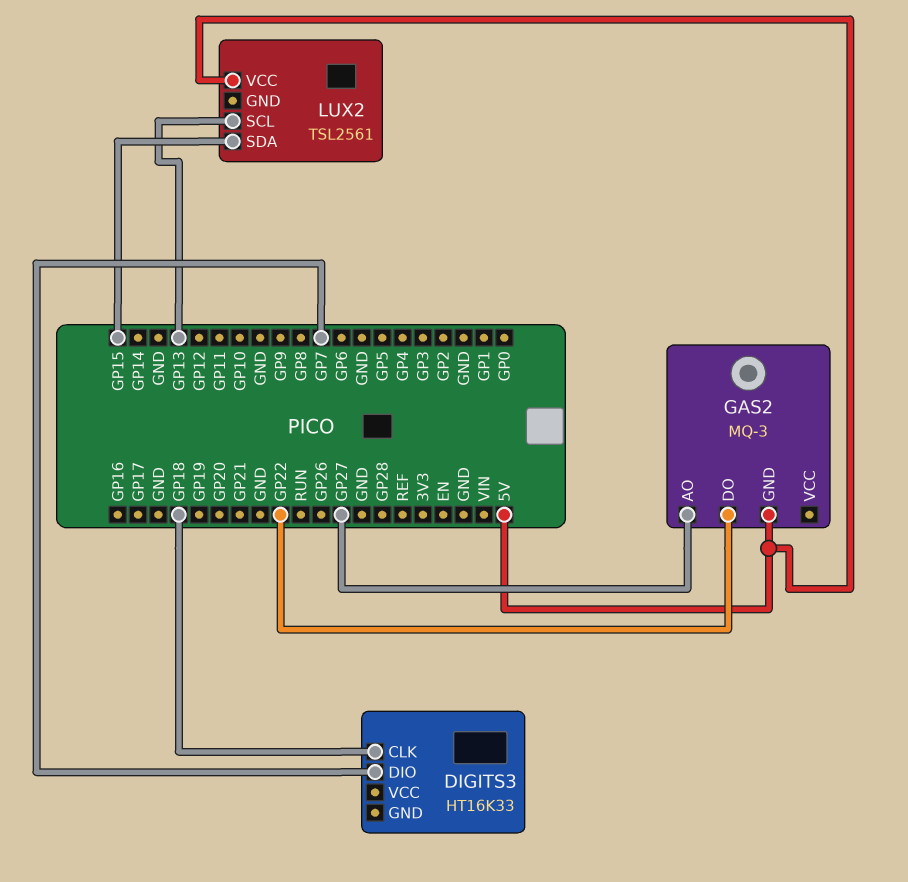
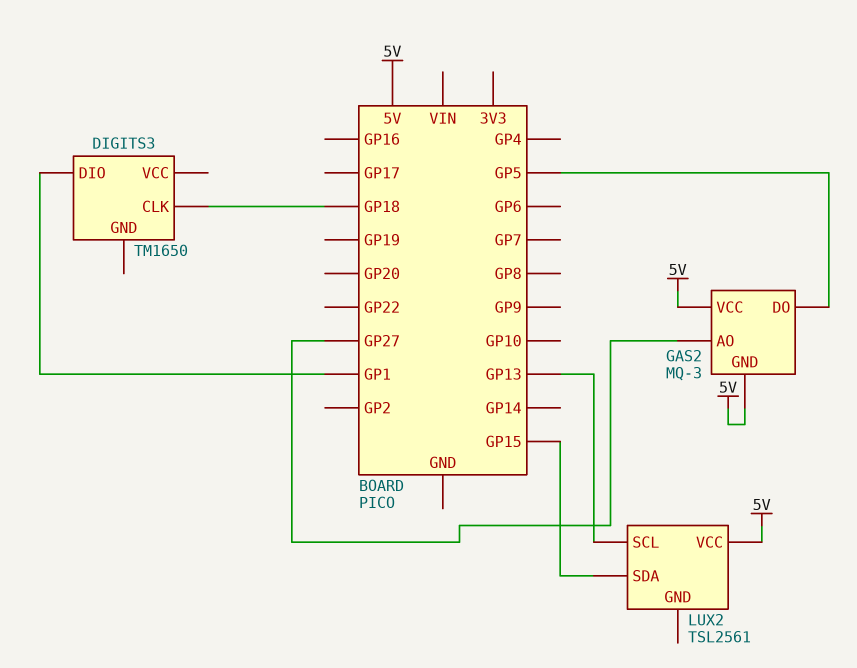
DIGITS3: HT16K33 -> TM1650
DIGITS3 pin DIO: GP7 -> GP1
GAS2 pin DO: GP22 -> GP5
GAS2 pin VCC: none -> 5V

